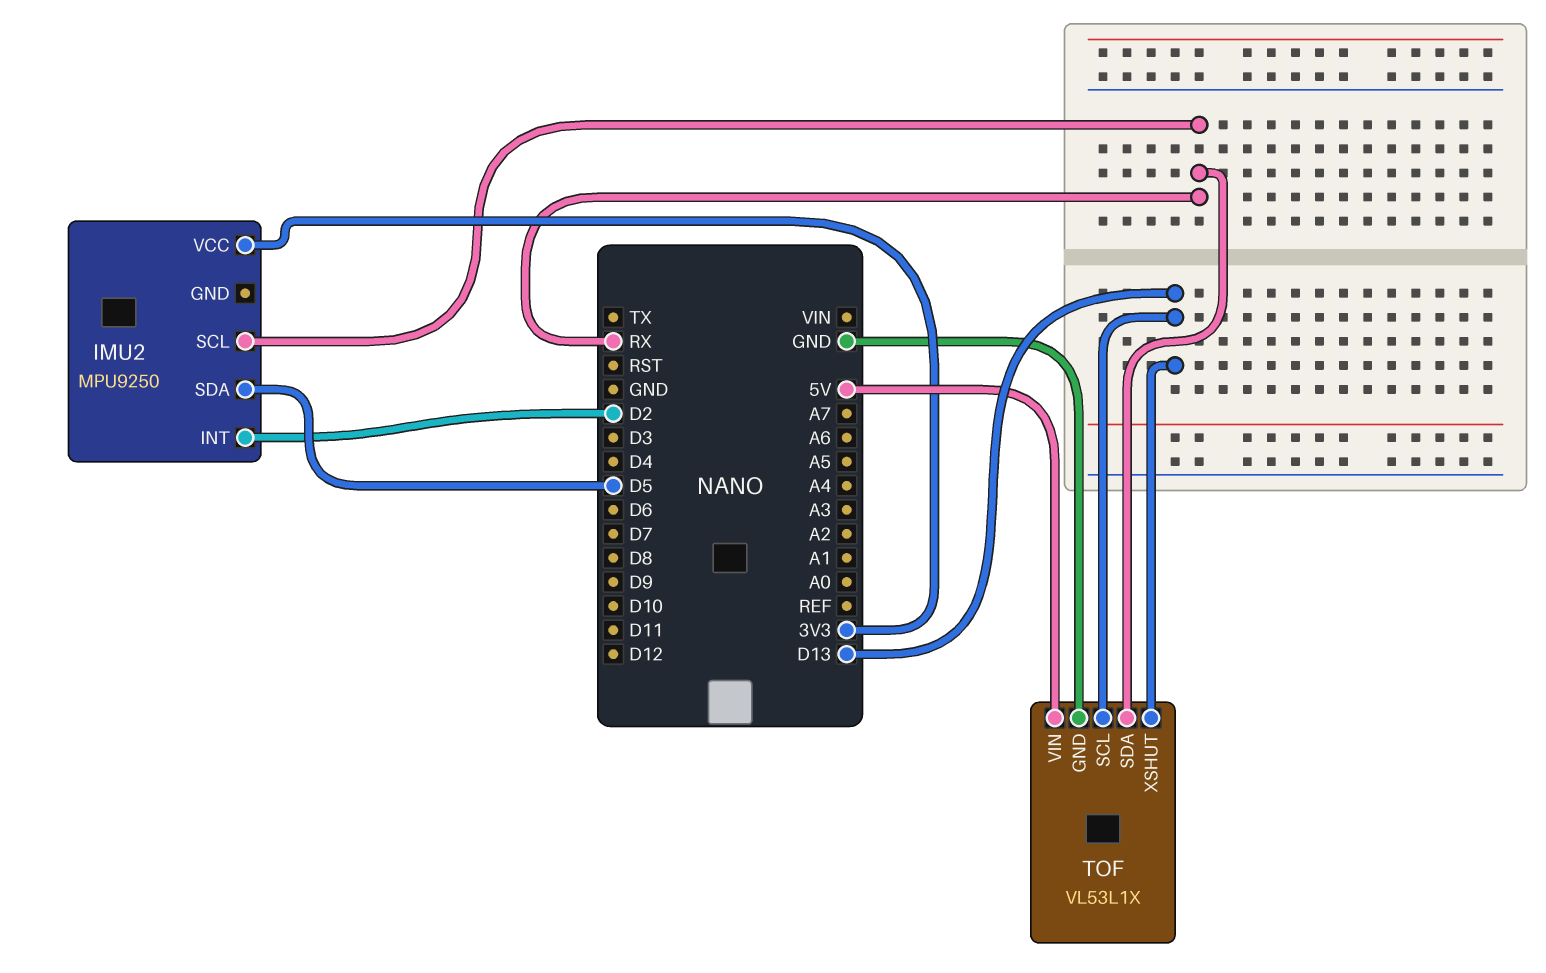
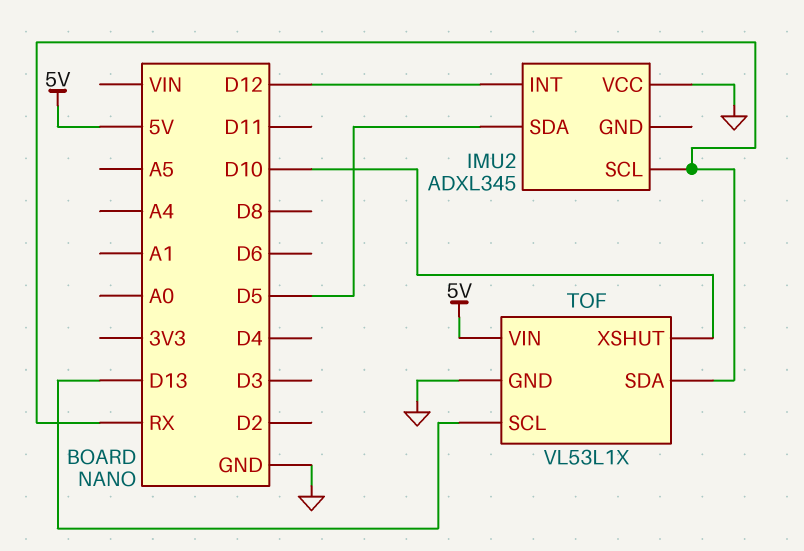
IMU2: MPU9250 -> ADXL345
IMU2 pin INT: D2 -> D12
IMU2 pin VCC: 3V3 -> GND
TOF pin XSHUT: D13 -> D10

